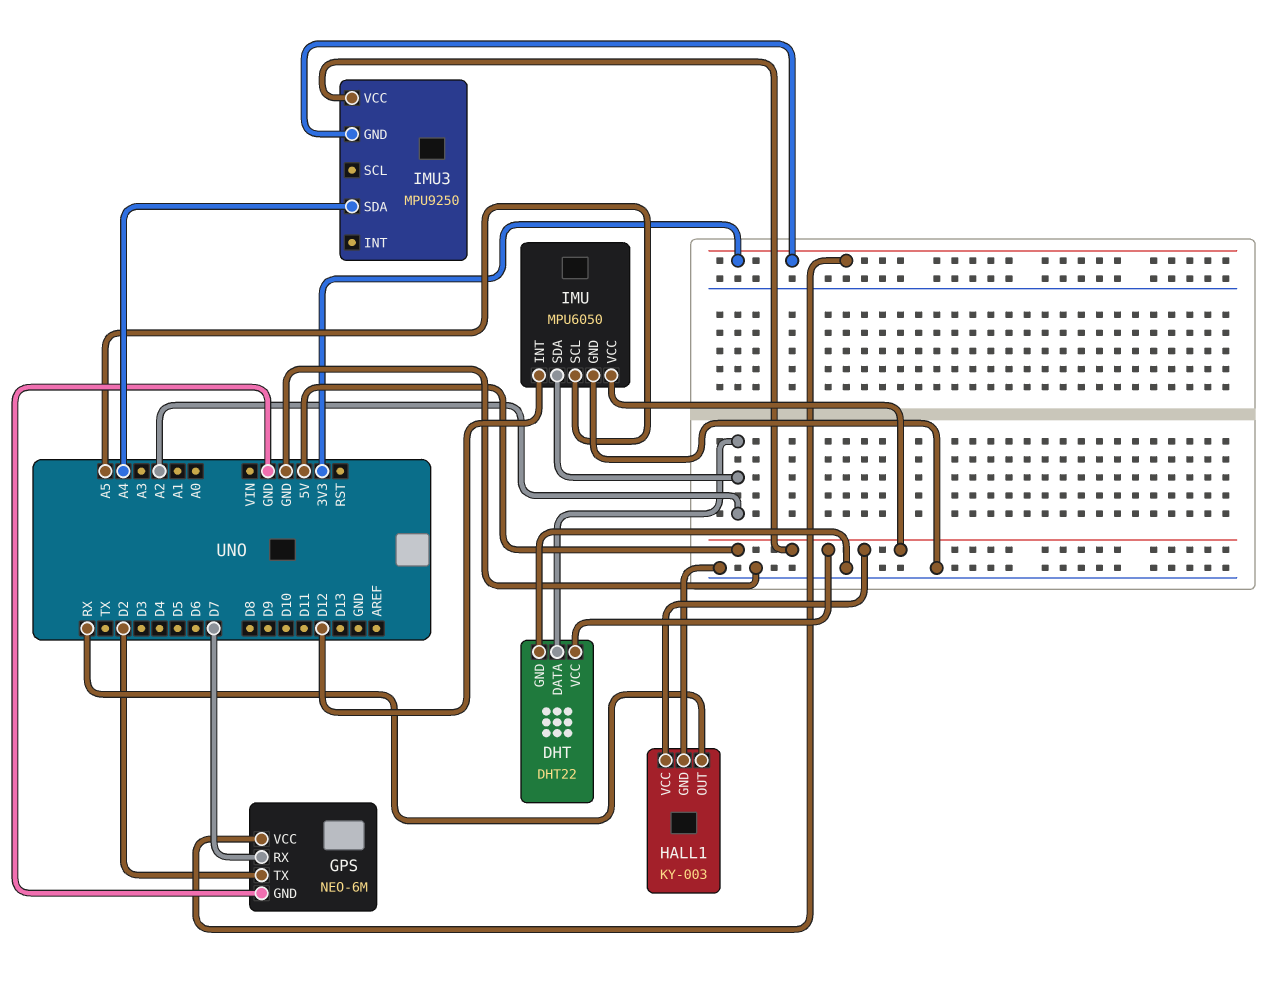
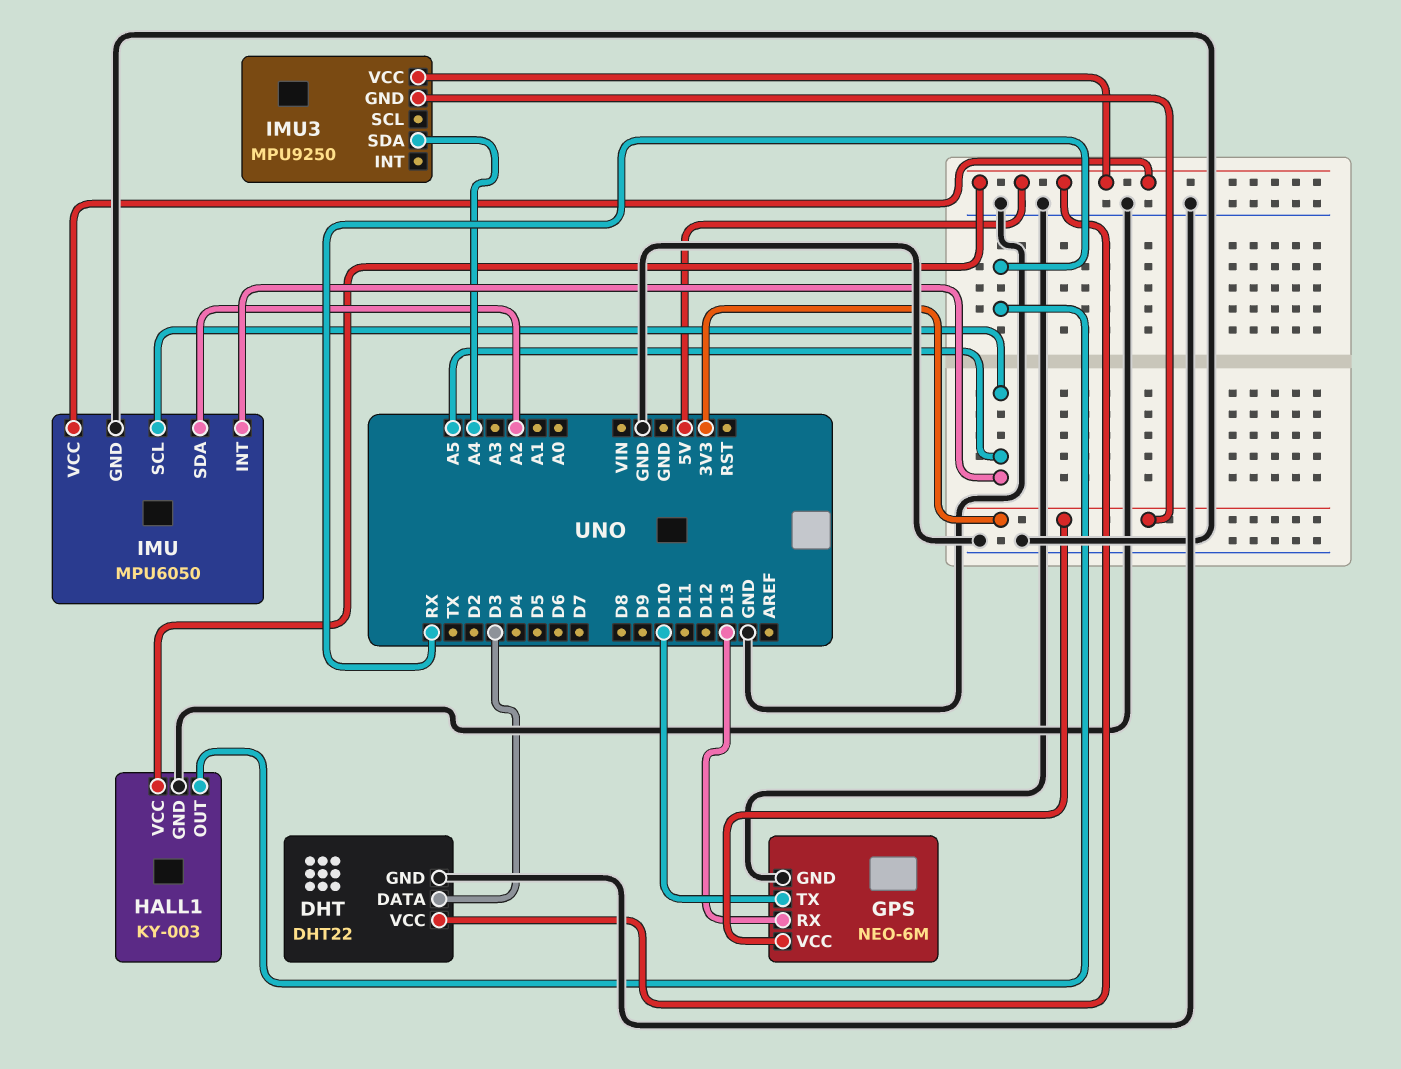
DHT pin DATA: A2 -> D3
GPS pin RX: D7 -> D13
GPS pin TX: D2 -> D10
IMU pin INT: D12 -> A5

